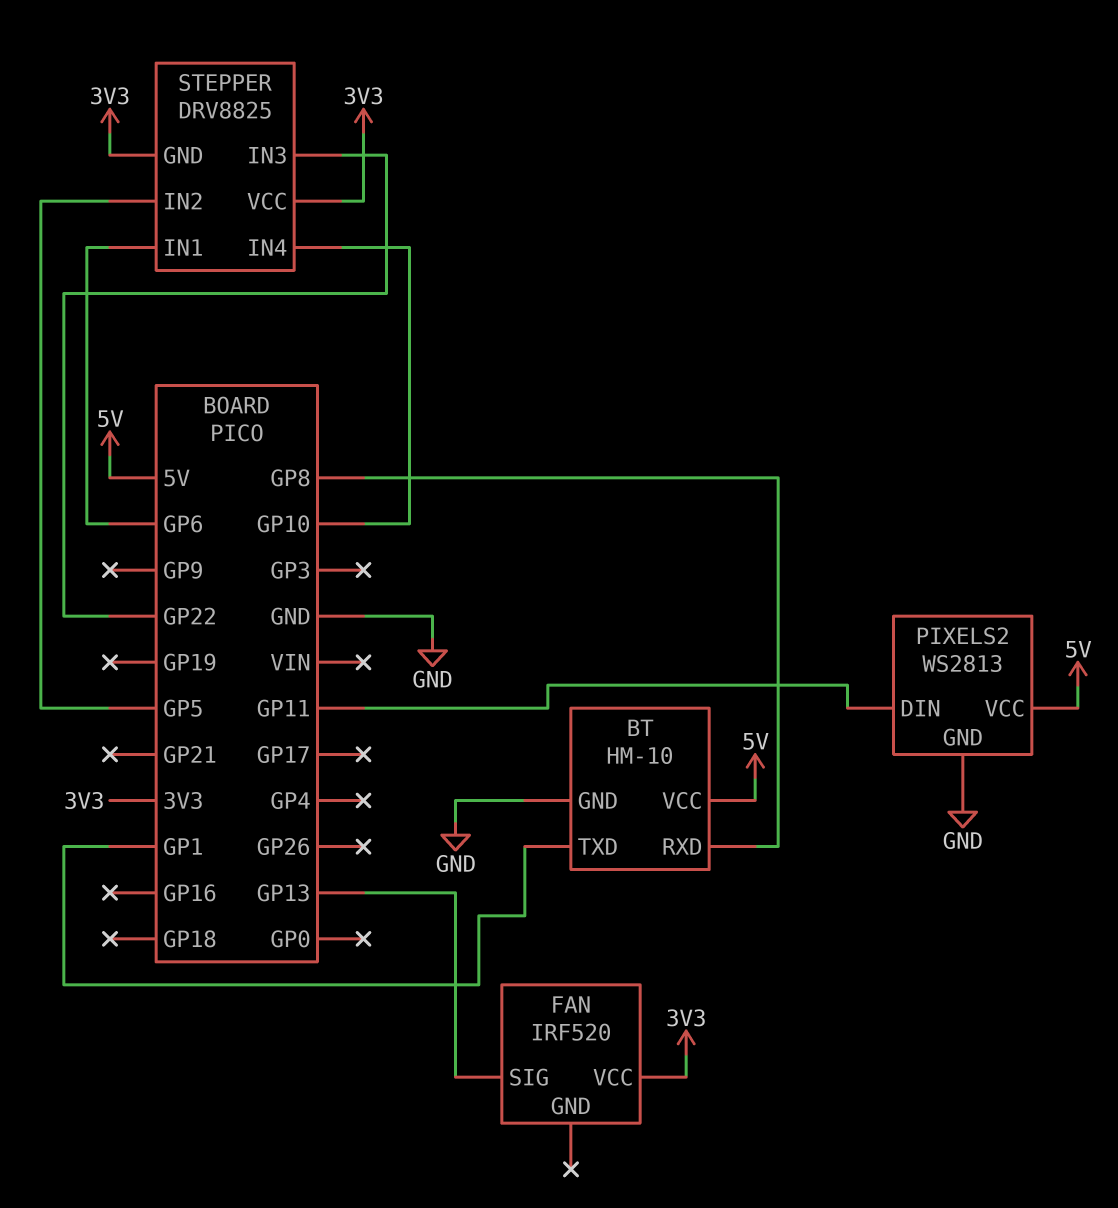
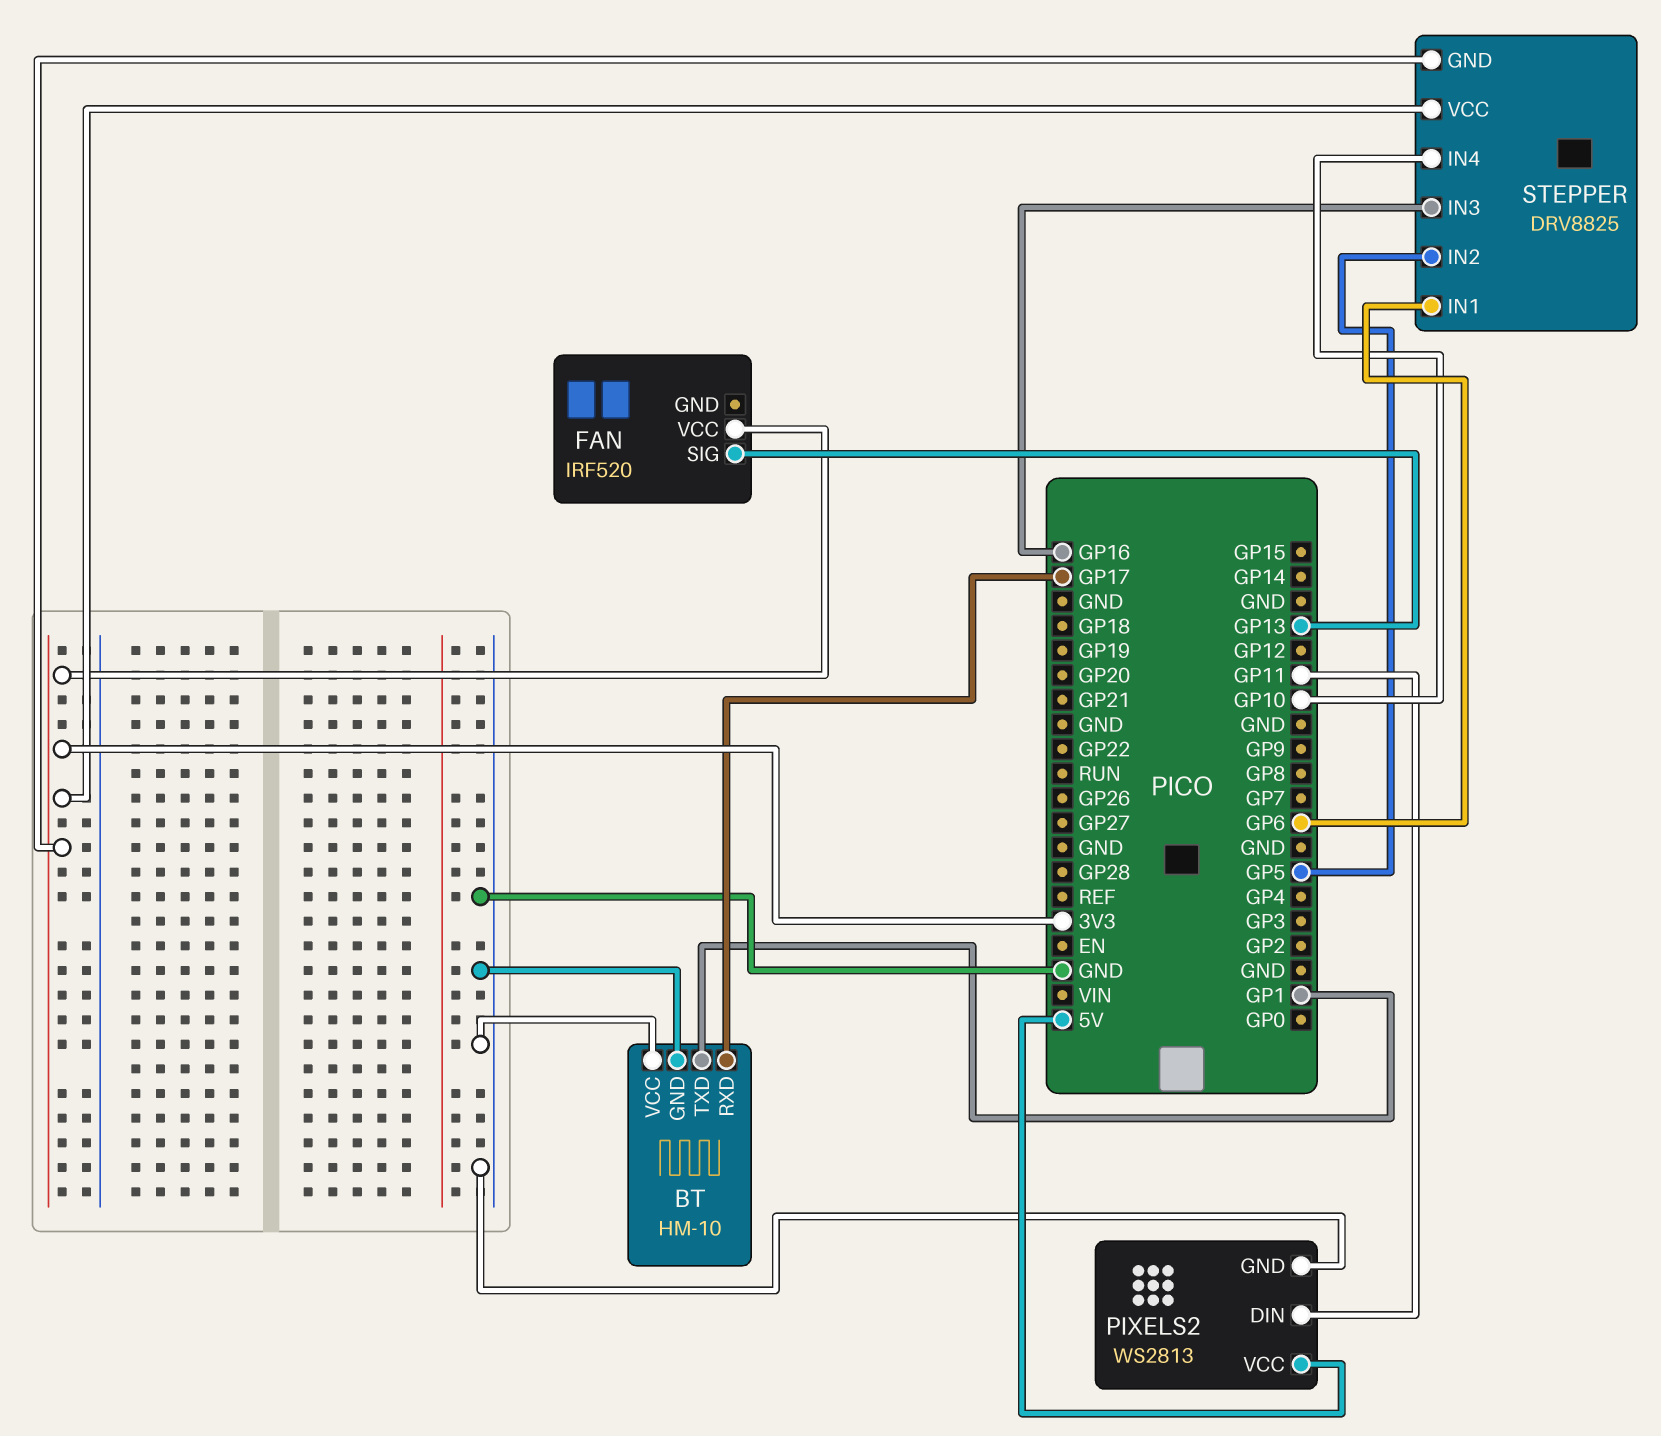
BT pin RXD: GP8 -> GP17
BT pin VCC: 5V -> GND
STEPPER pin IN3: GP22 -> GP16

